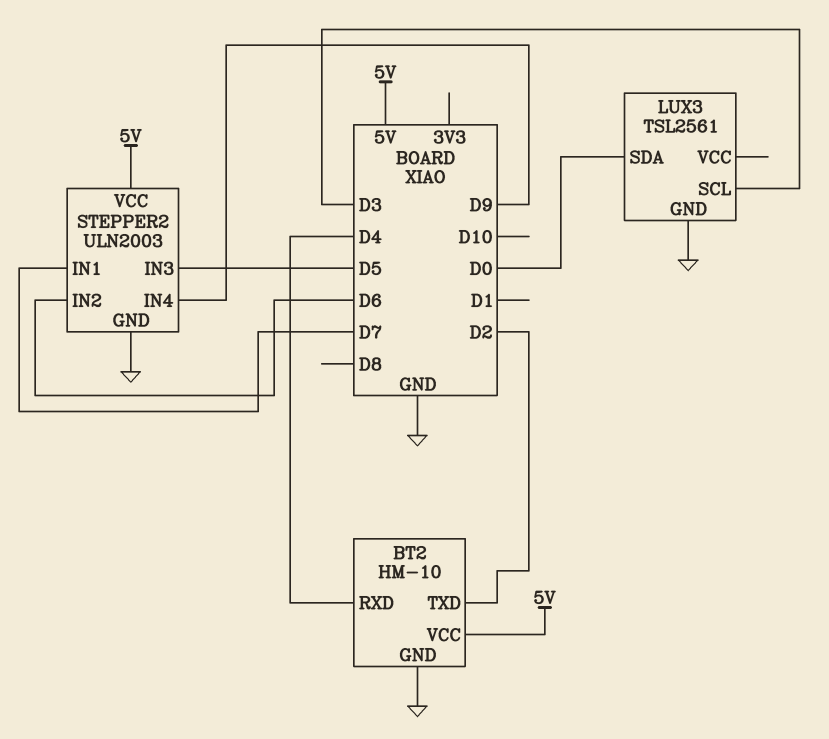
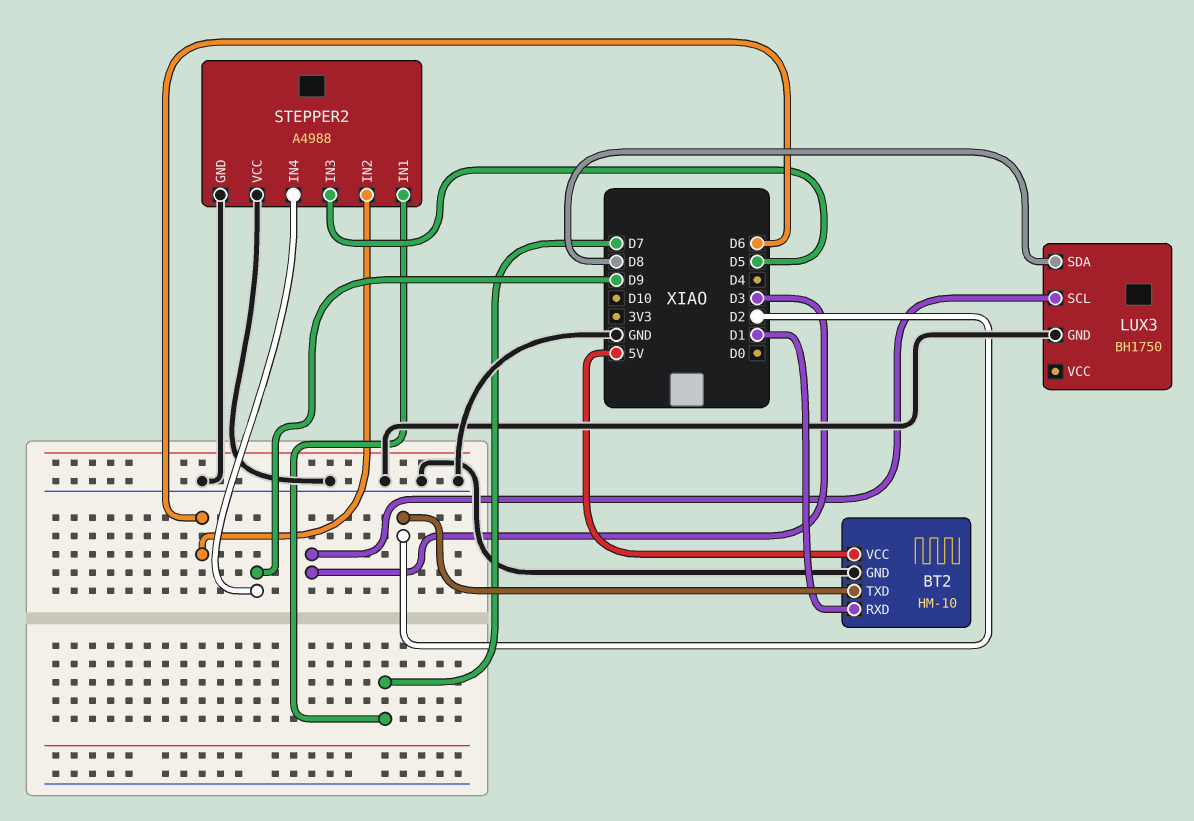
BT2 pin RXD: D4 -> D1
LUX3: TSL2561 -> BH1750
LUX3 pin SDA: D0 -> D8
STEPPER2: ULN2003 -> A4988
STEPPER2 pin VCC: 5V -> GND

